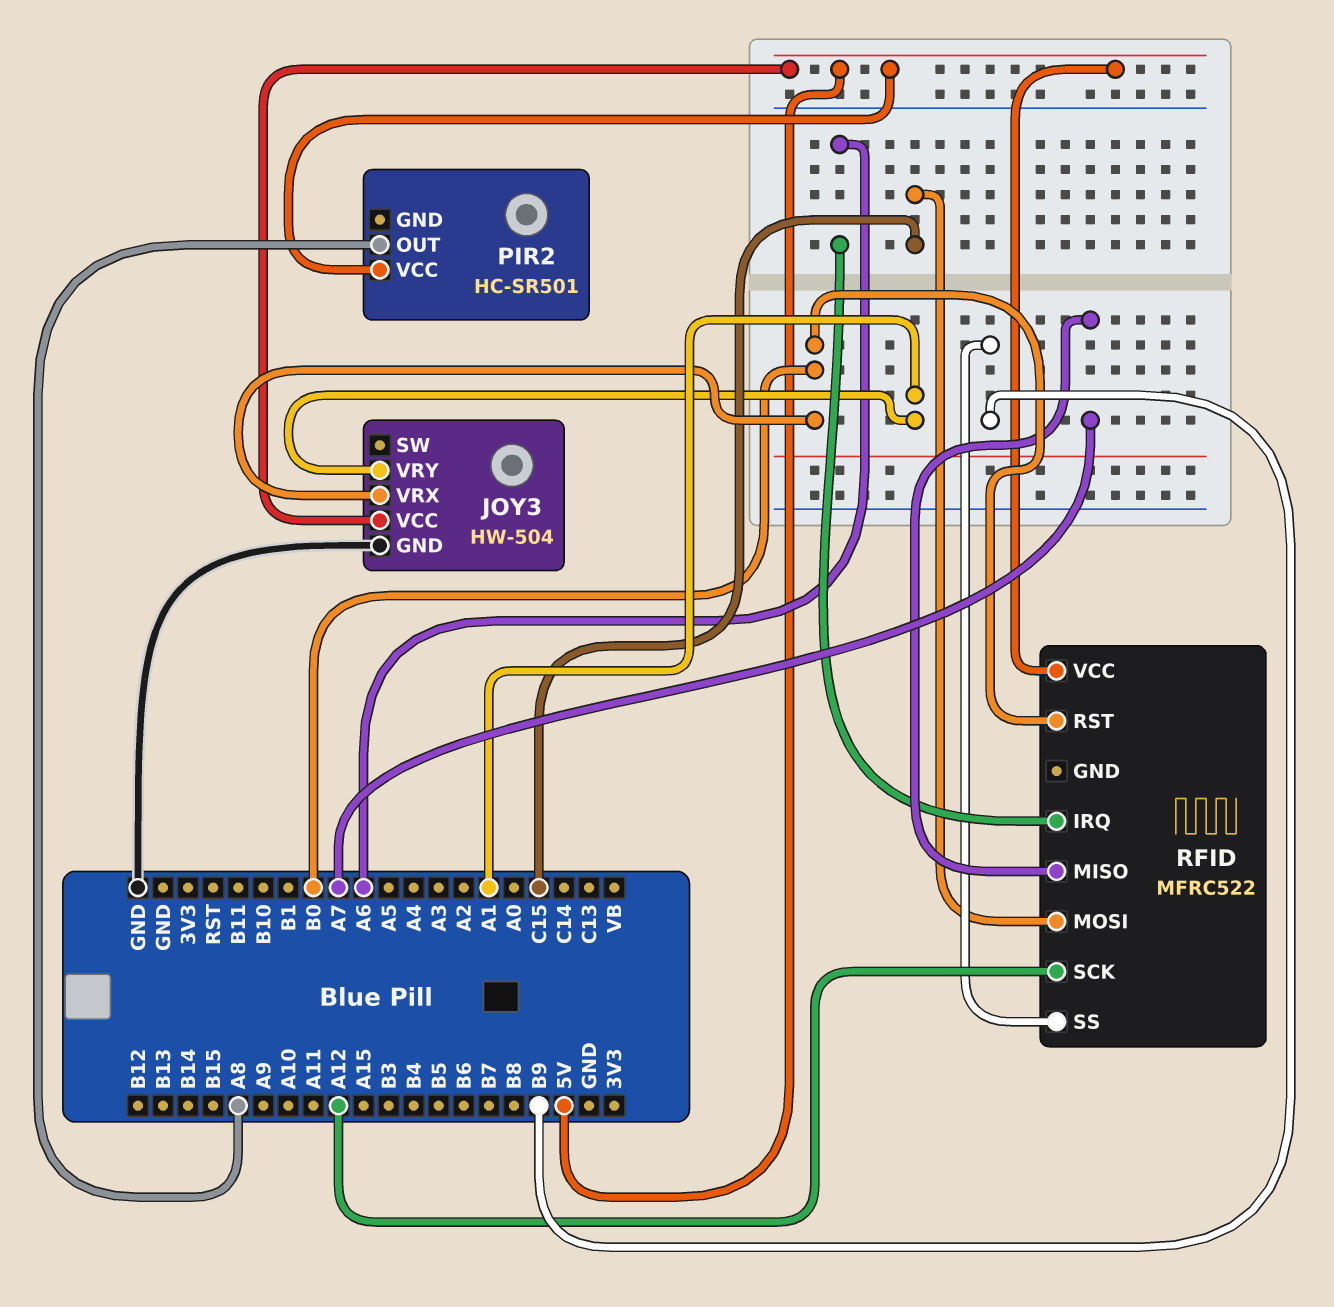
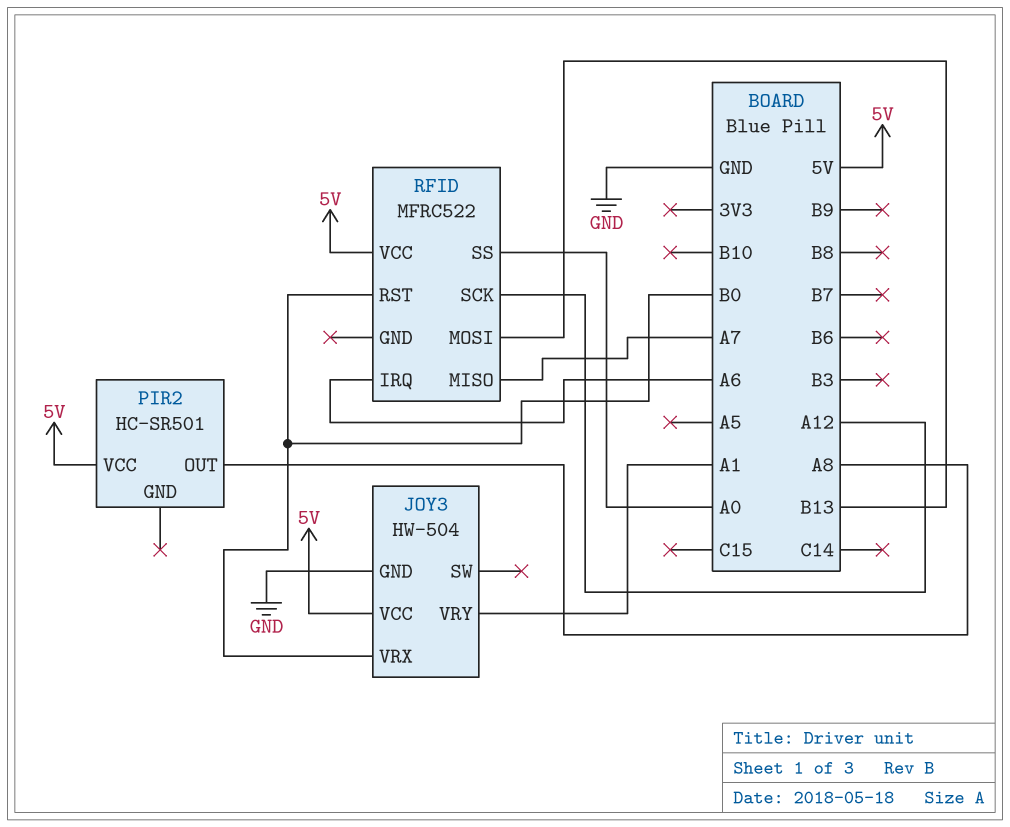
RFID pin MOSI: C15 -> B13
RFID pin SS: B9 -> A0

